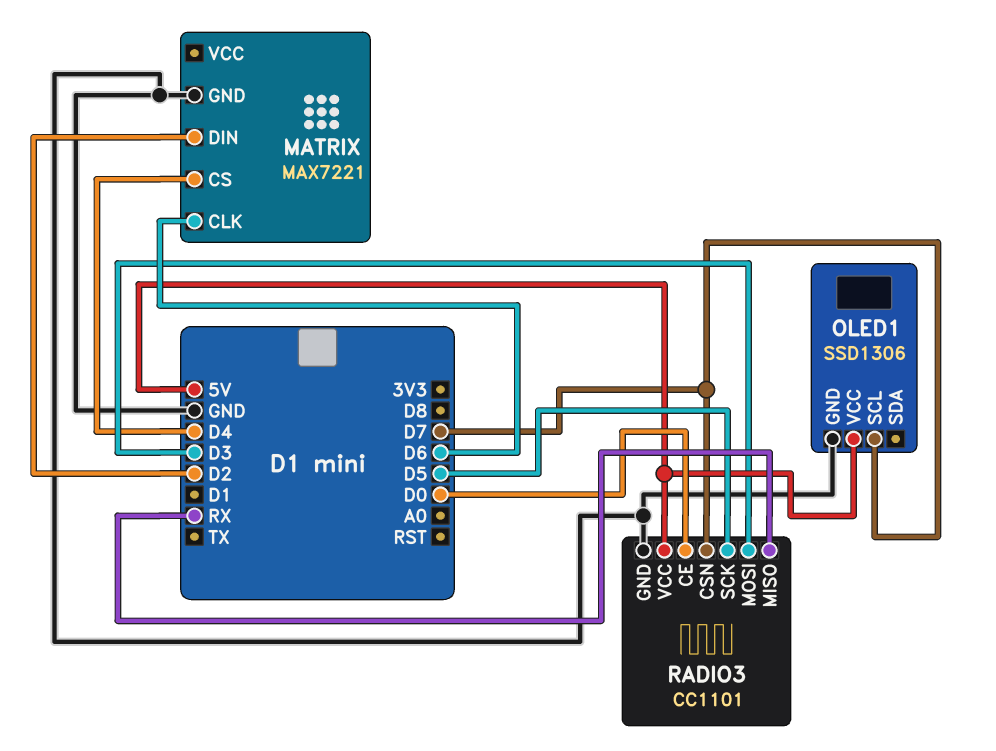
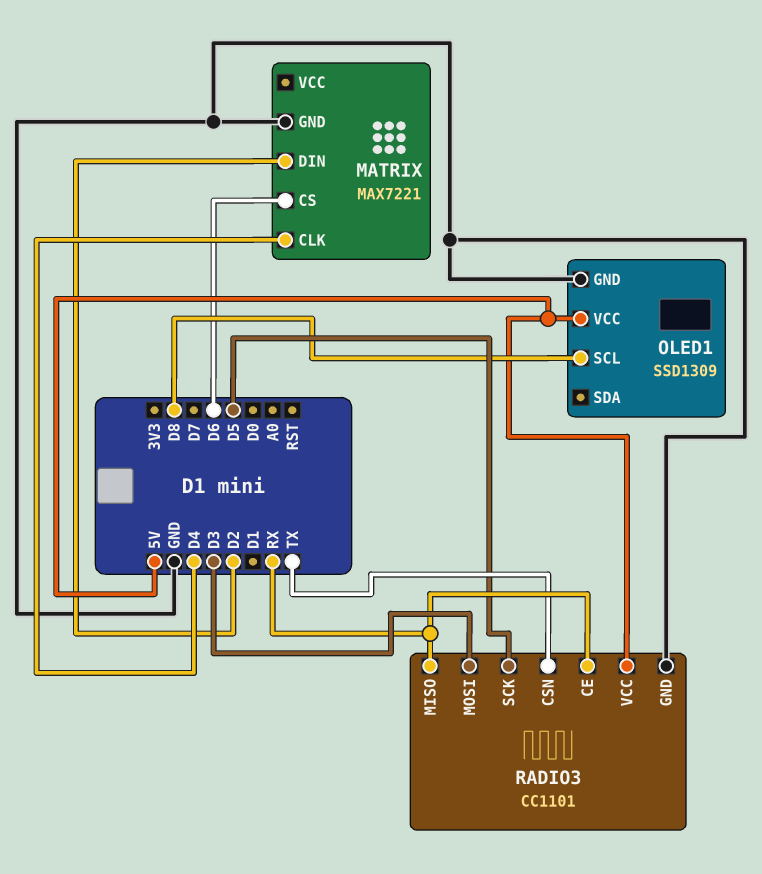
MATRIX pin CLK: D6 -> D4
MATRIX pin CS: D4 -> D6
OLED1: SSD1306 -> SSD1309
OLED1 pin SCL: D7 -> D8
RADIO3 pin CE: D0 -> RX
RADIO3 pin CSN: D7 -> TX

